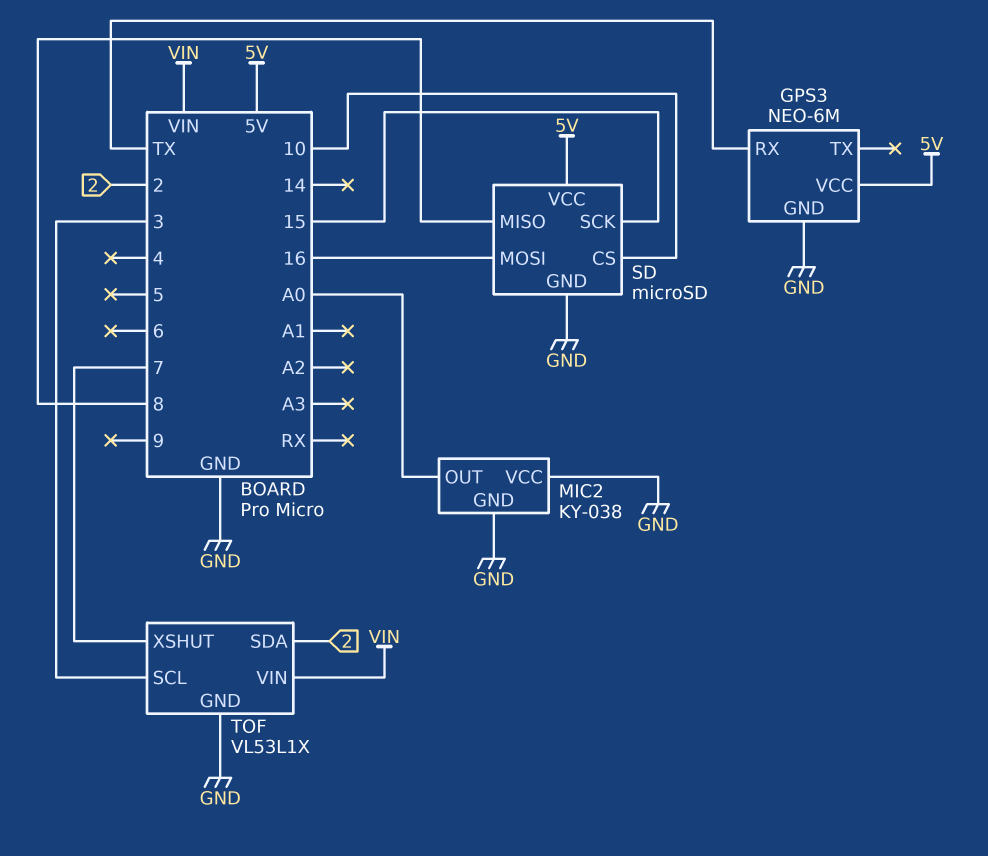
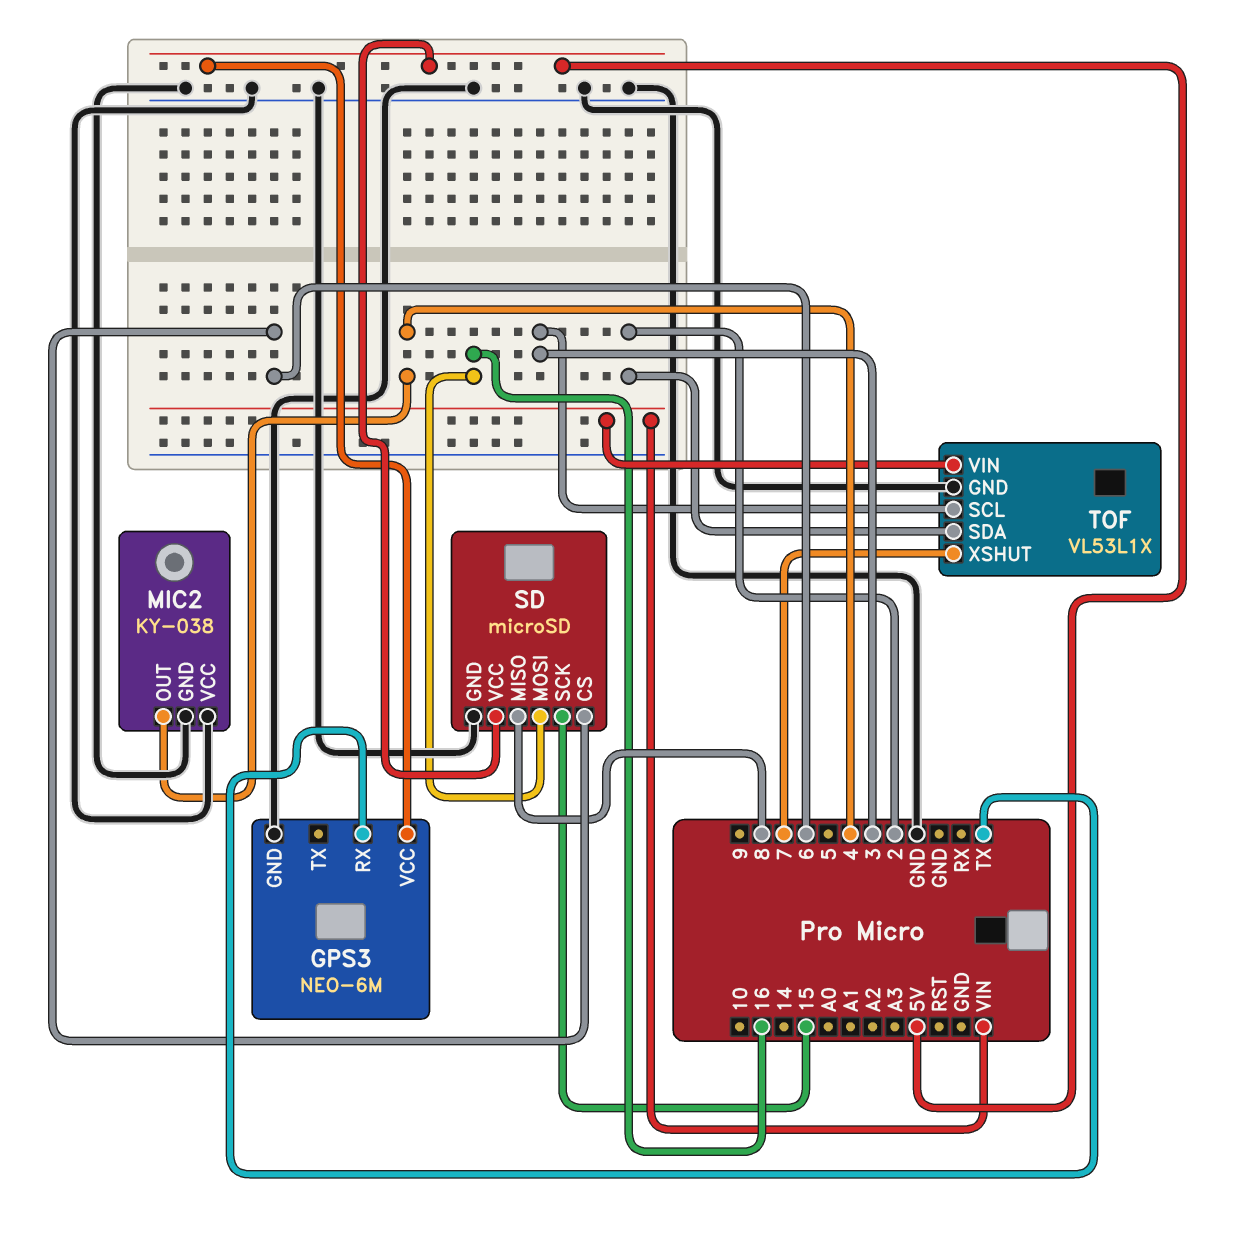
MIC2 pin OUT: A0 -> 4
SD pin CS: 10 -> 6

